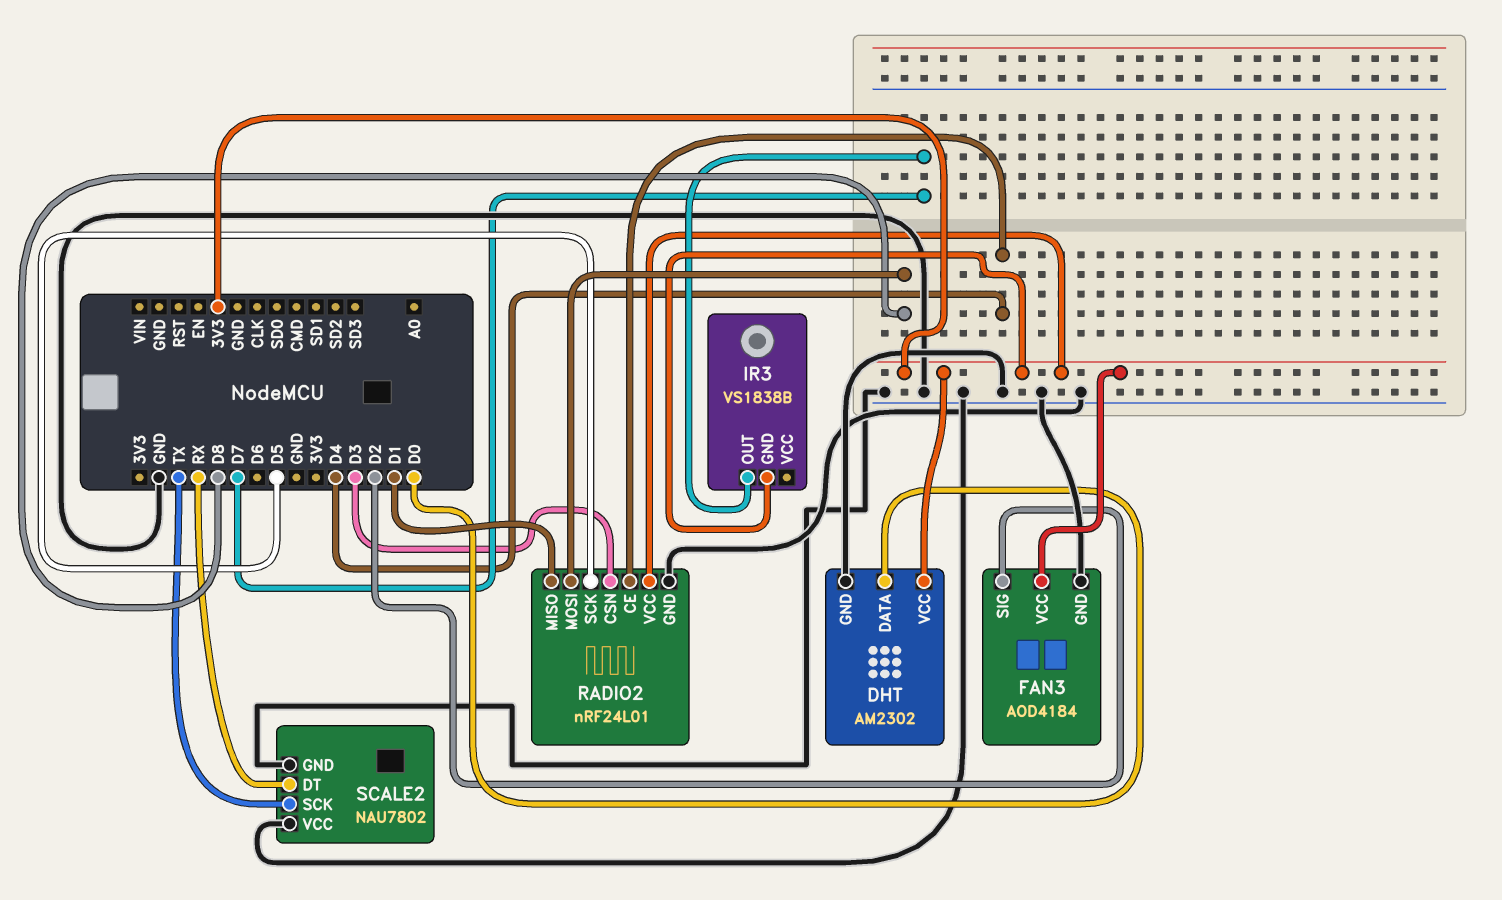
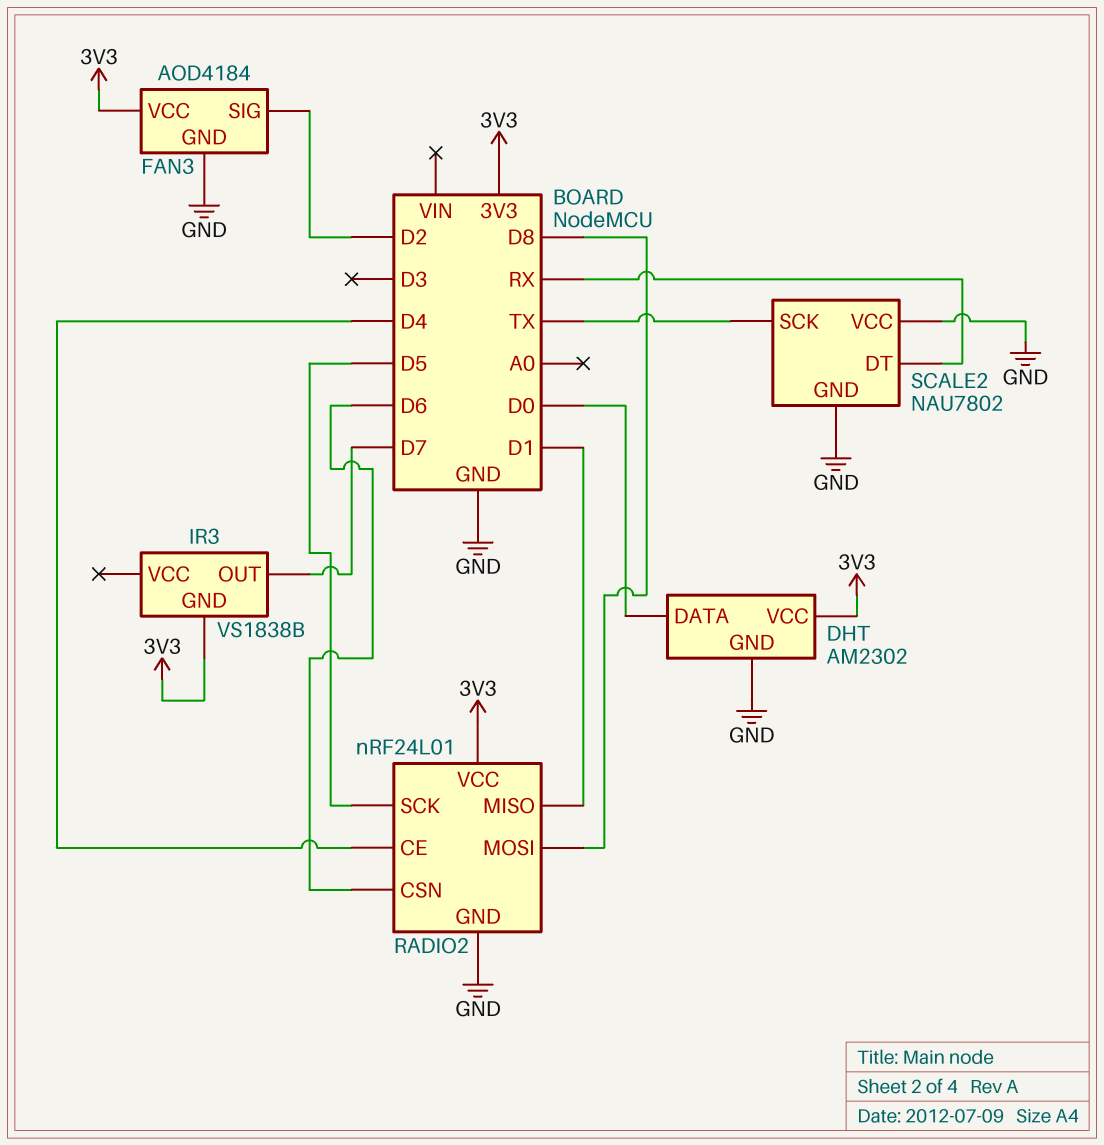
RADIO2 pin CSN: D3 -> D6

